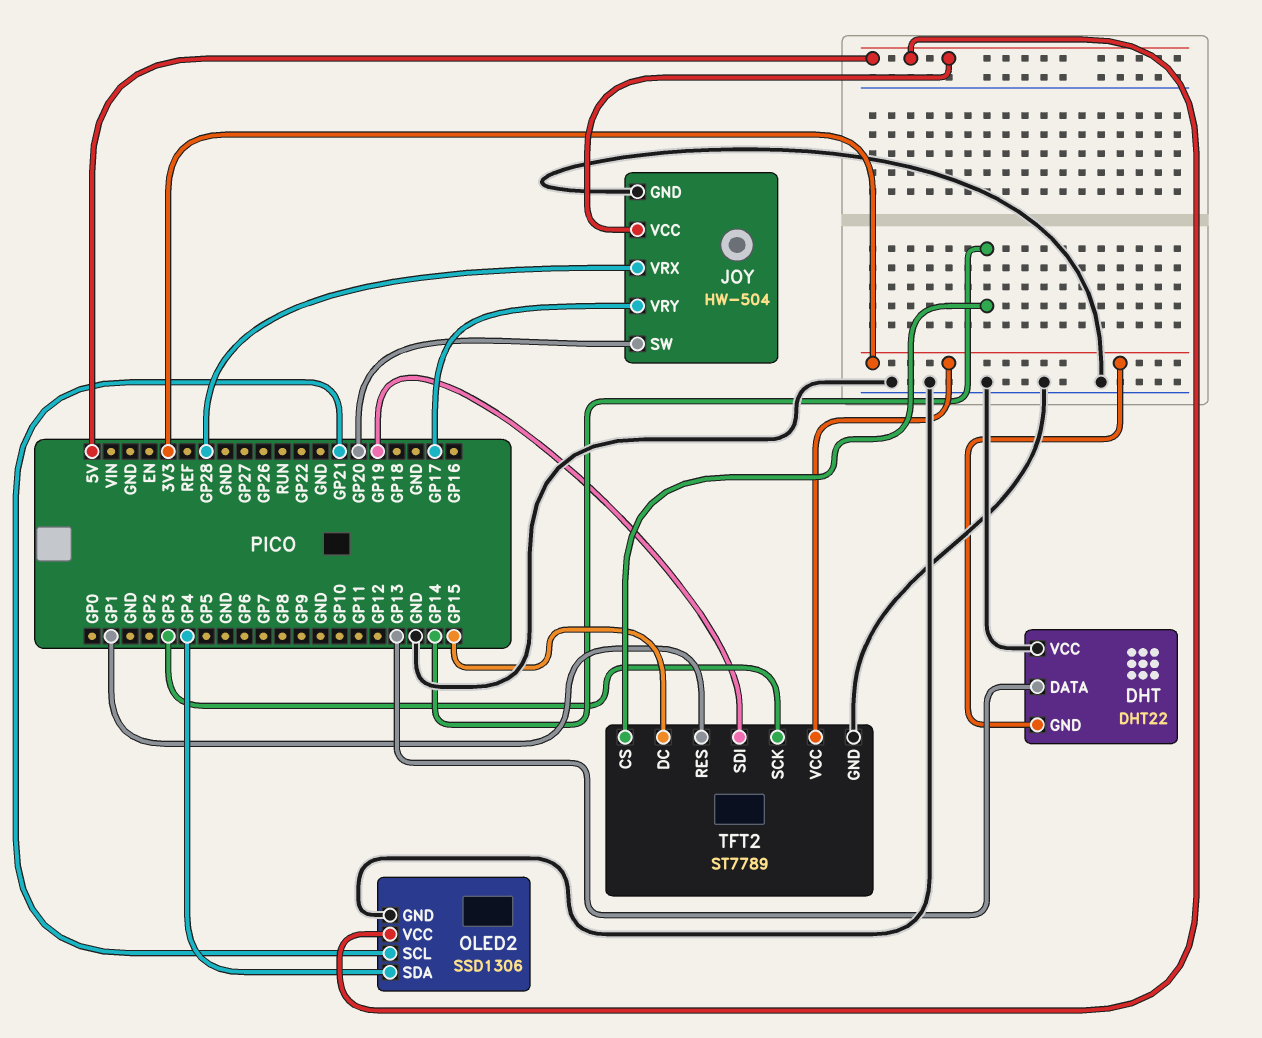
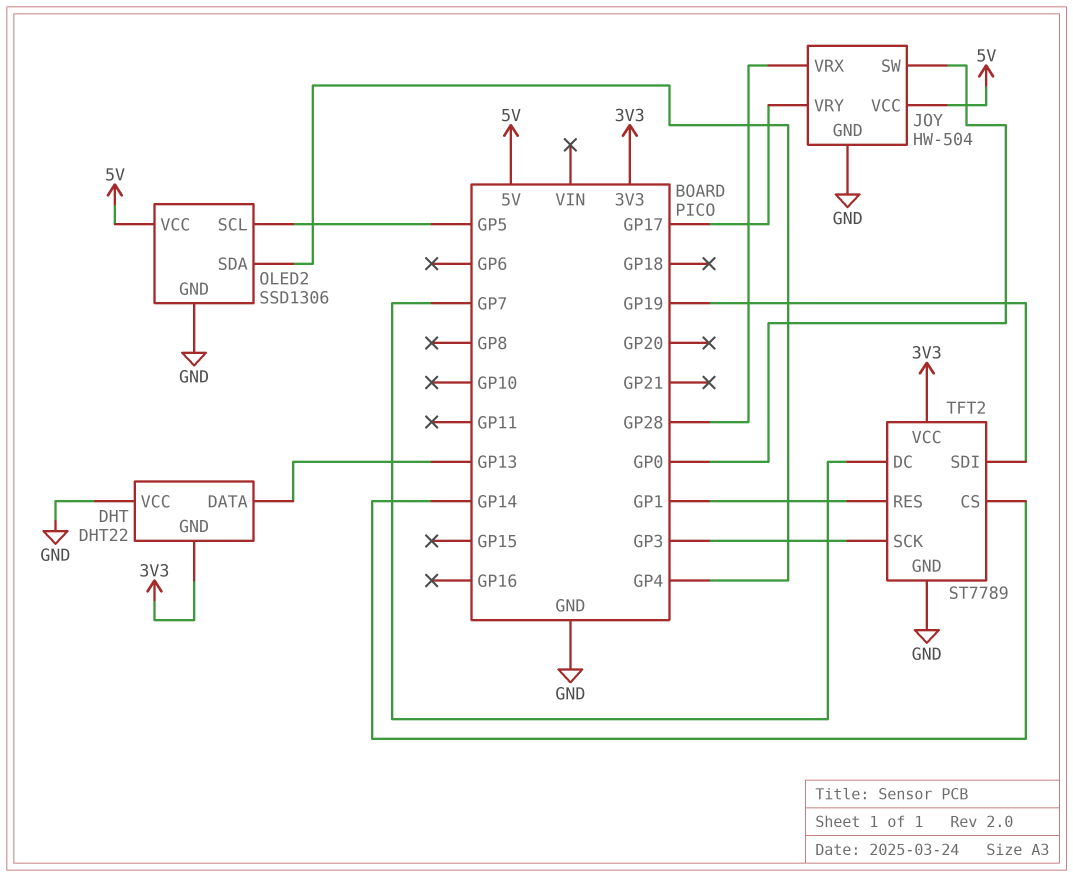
JOY pin SW: GP20 -> GP0
OLED2 pin SCL: GP21 -> GP5
TFT2 pin DC: GP15 -> GP7

